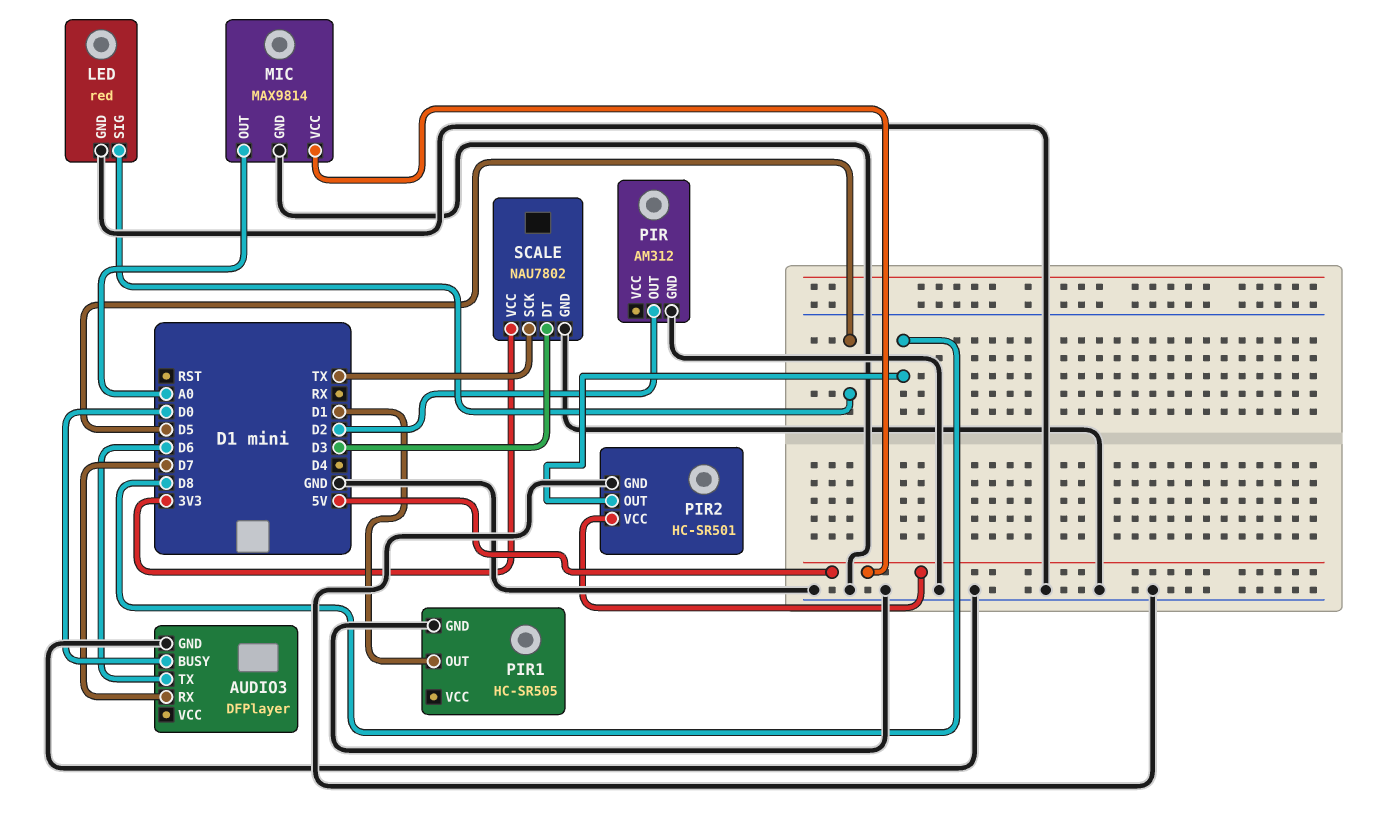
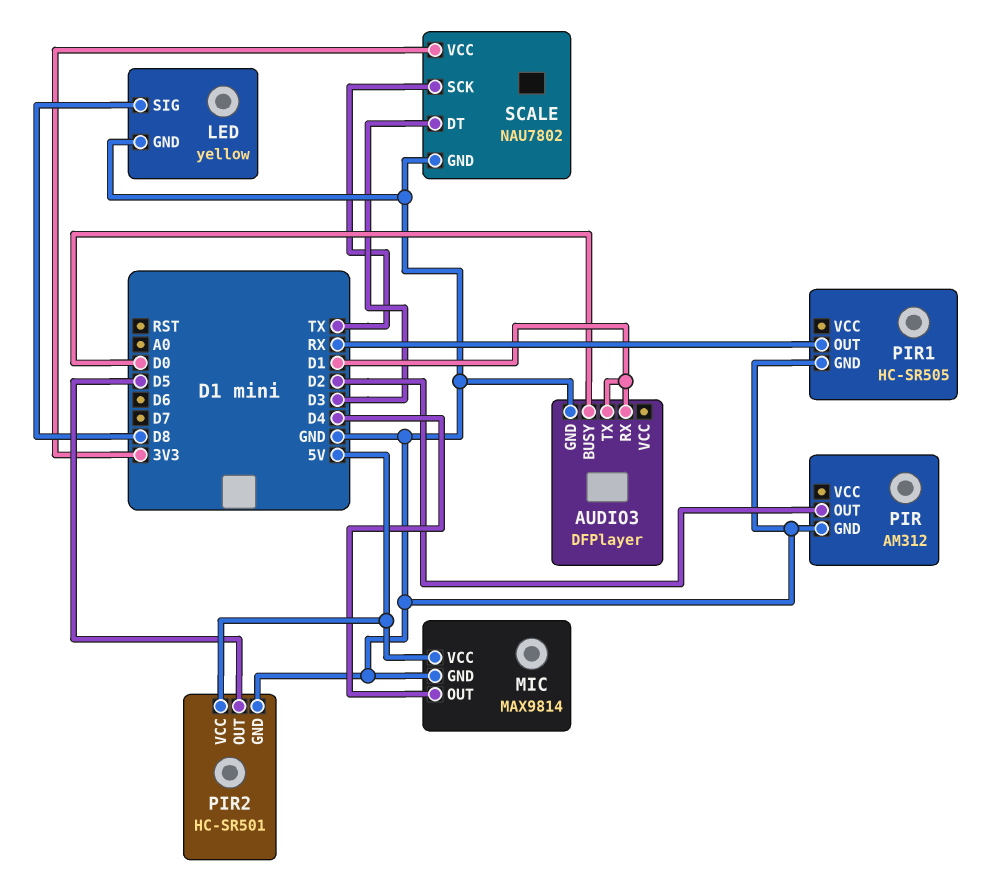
AUDIO3 pin RX: D7 -> D1
AUDIO3 pin TX: D6 -> D1
LED: red -> yellow
LED pin SIG: D5 -> D8
MIC pin OUT: A0 -> D4
PIR1 pin OUT: D1 -> RX
PIR2 pin OUT: D8 -> D5

